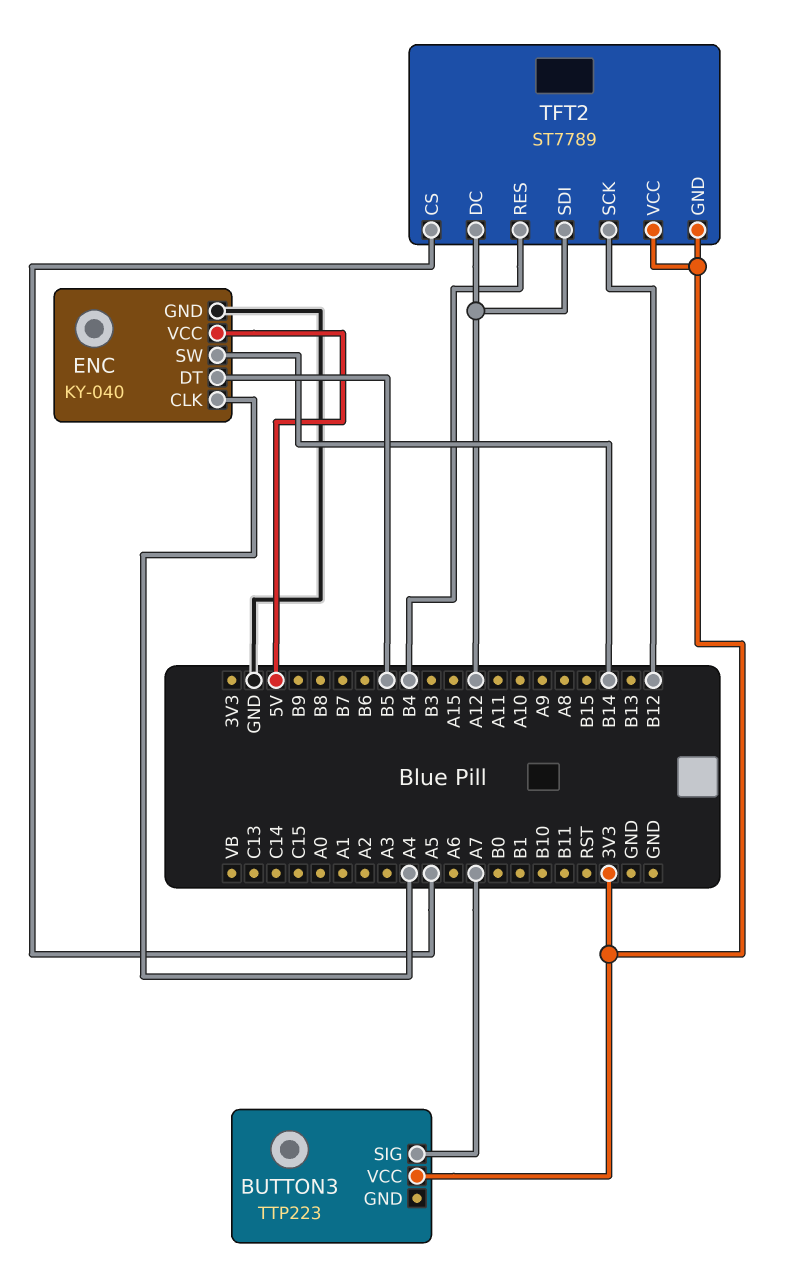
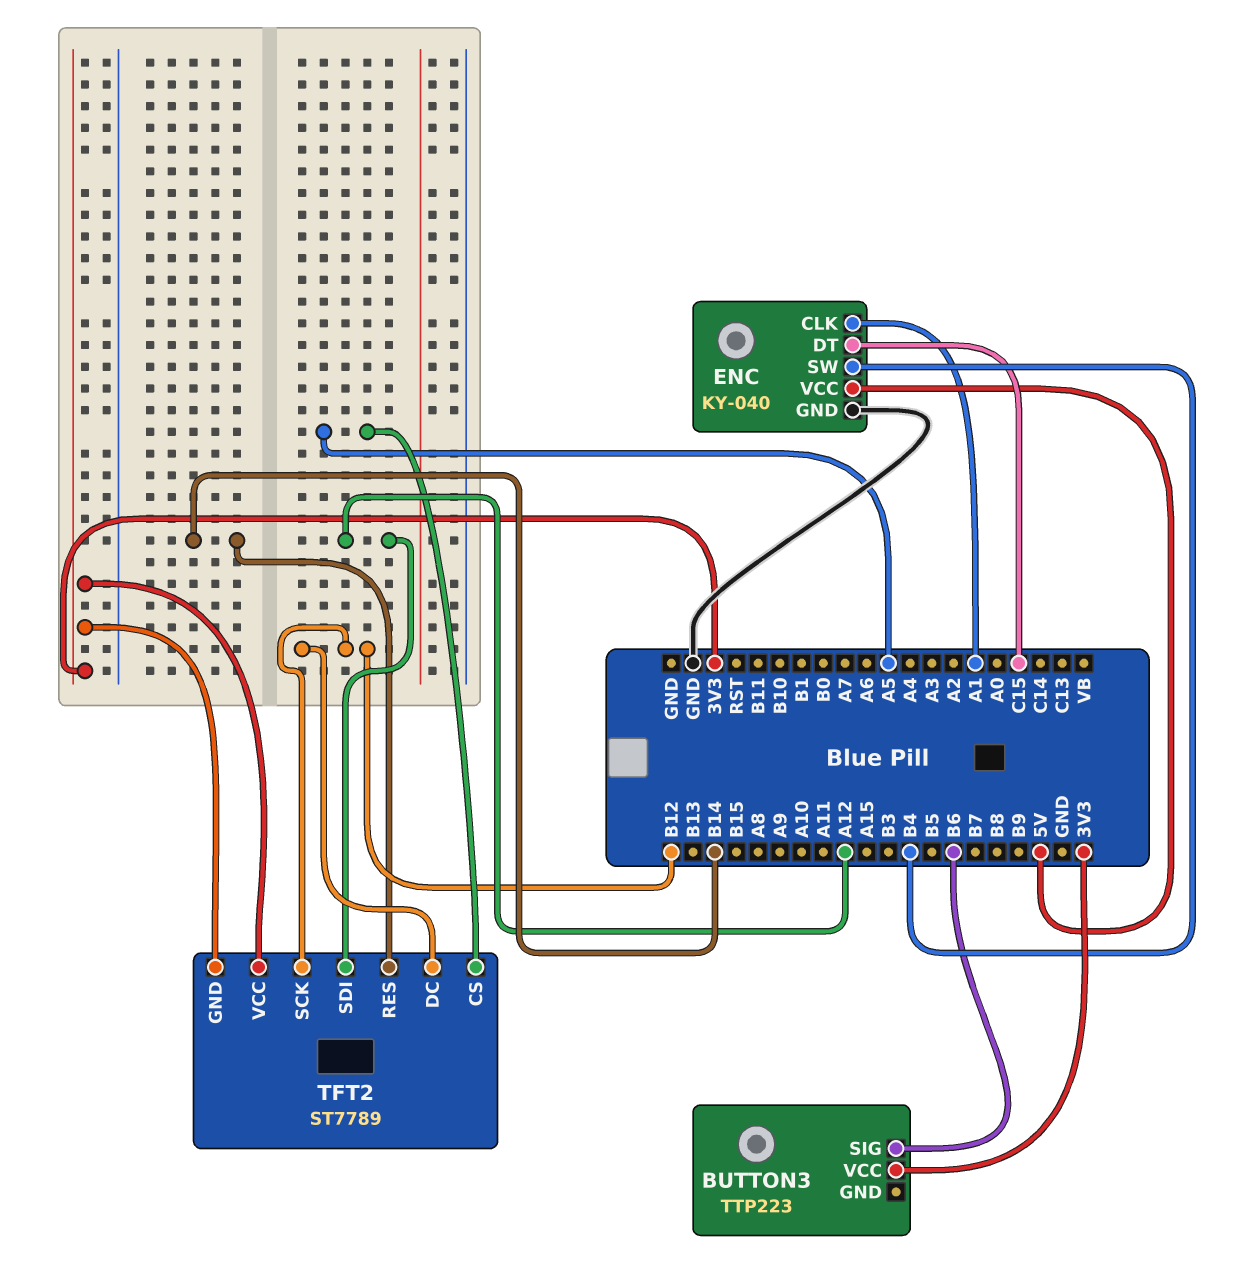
BUTTON3 pin SIG: A7 -> B6
ENC pin CLK: A4 -> A1
ENC pin DT: B5 -> C15
ENC pin SW: B14 -> B4
TFT2 pin DC: A12 -> B12
TFT2 pin RES: B4 -> B14

